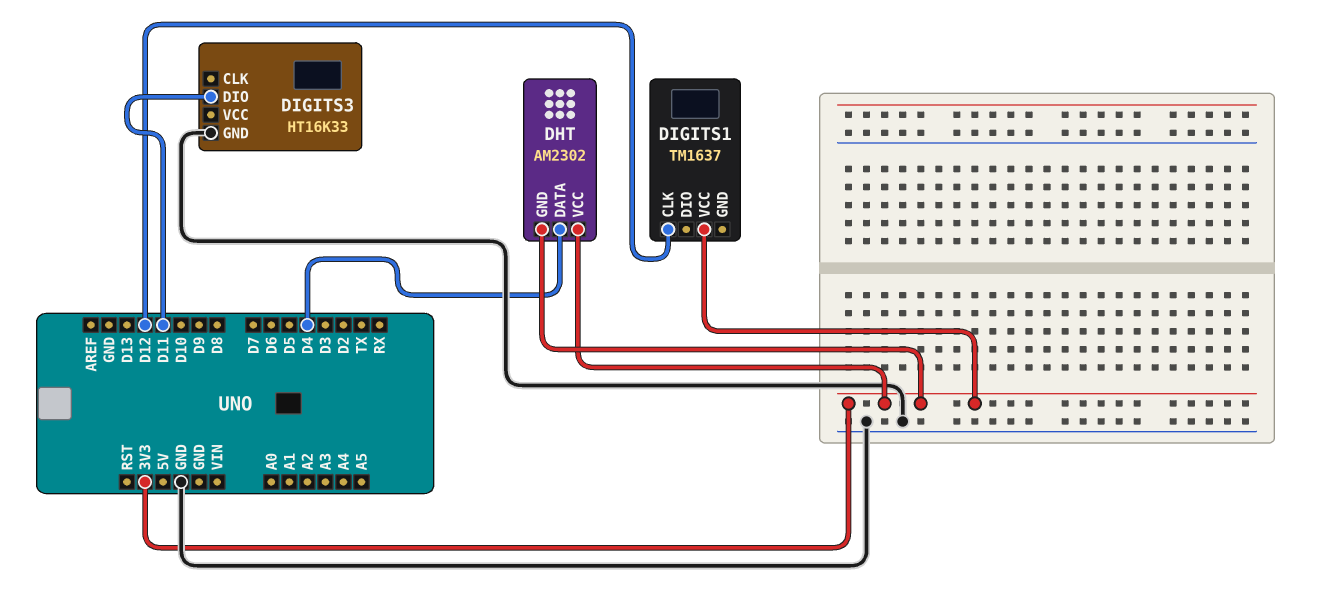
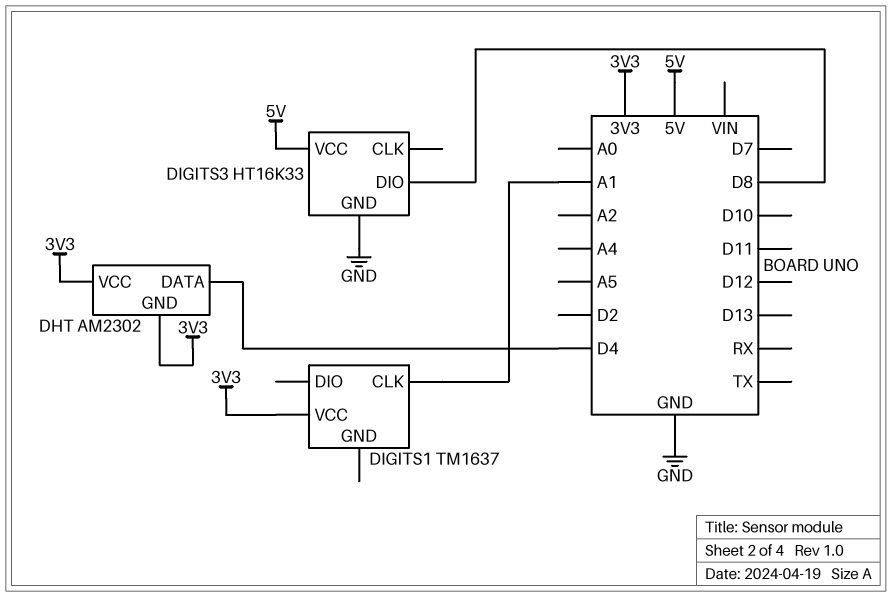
DIGITS1 pin CLK: D12 -> A1
DIGITS3 pin DIO: D11 -> D8
DIGITS3 pin VCC: none -> 5V

